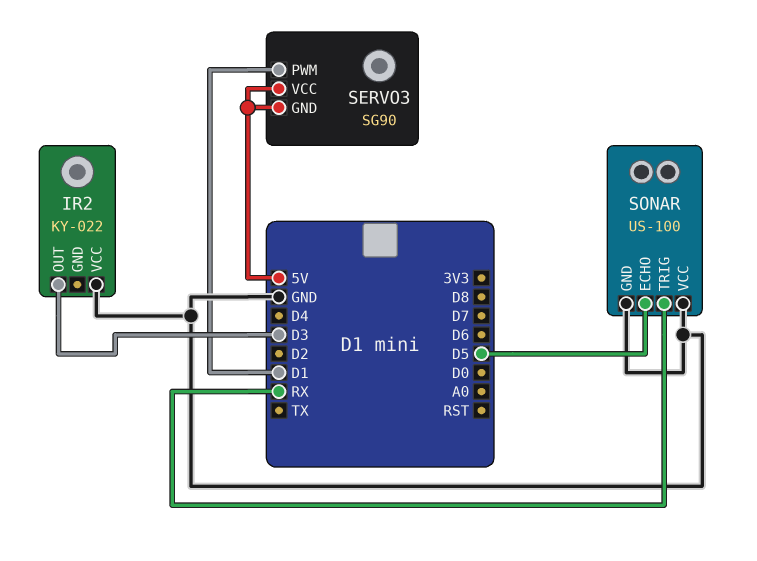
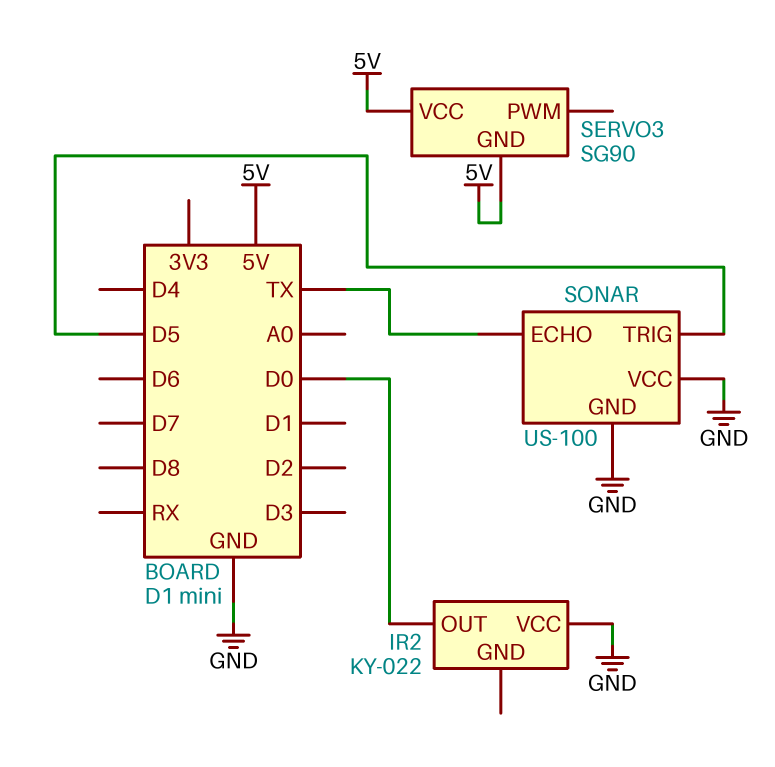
IR2 pin OUT: D3 -> D0
SERVO3 pin PWM: D1 -> none
SONAR pin ECHO: D5 -> TX
SONAR pin TRIG: RX -> D5

